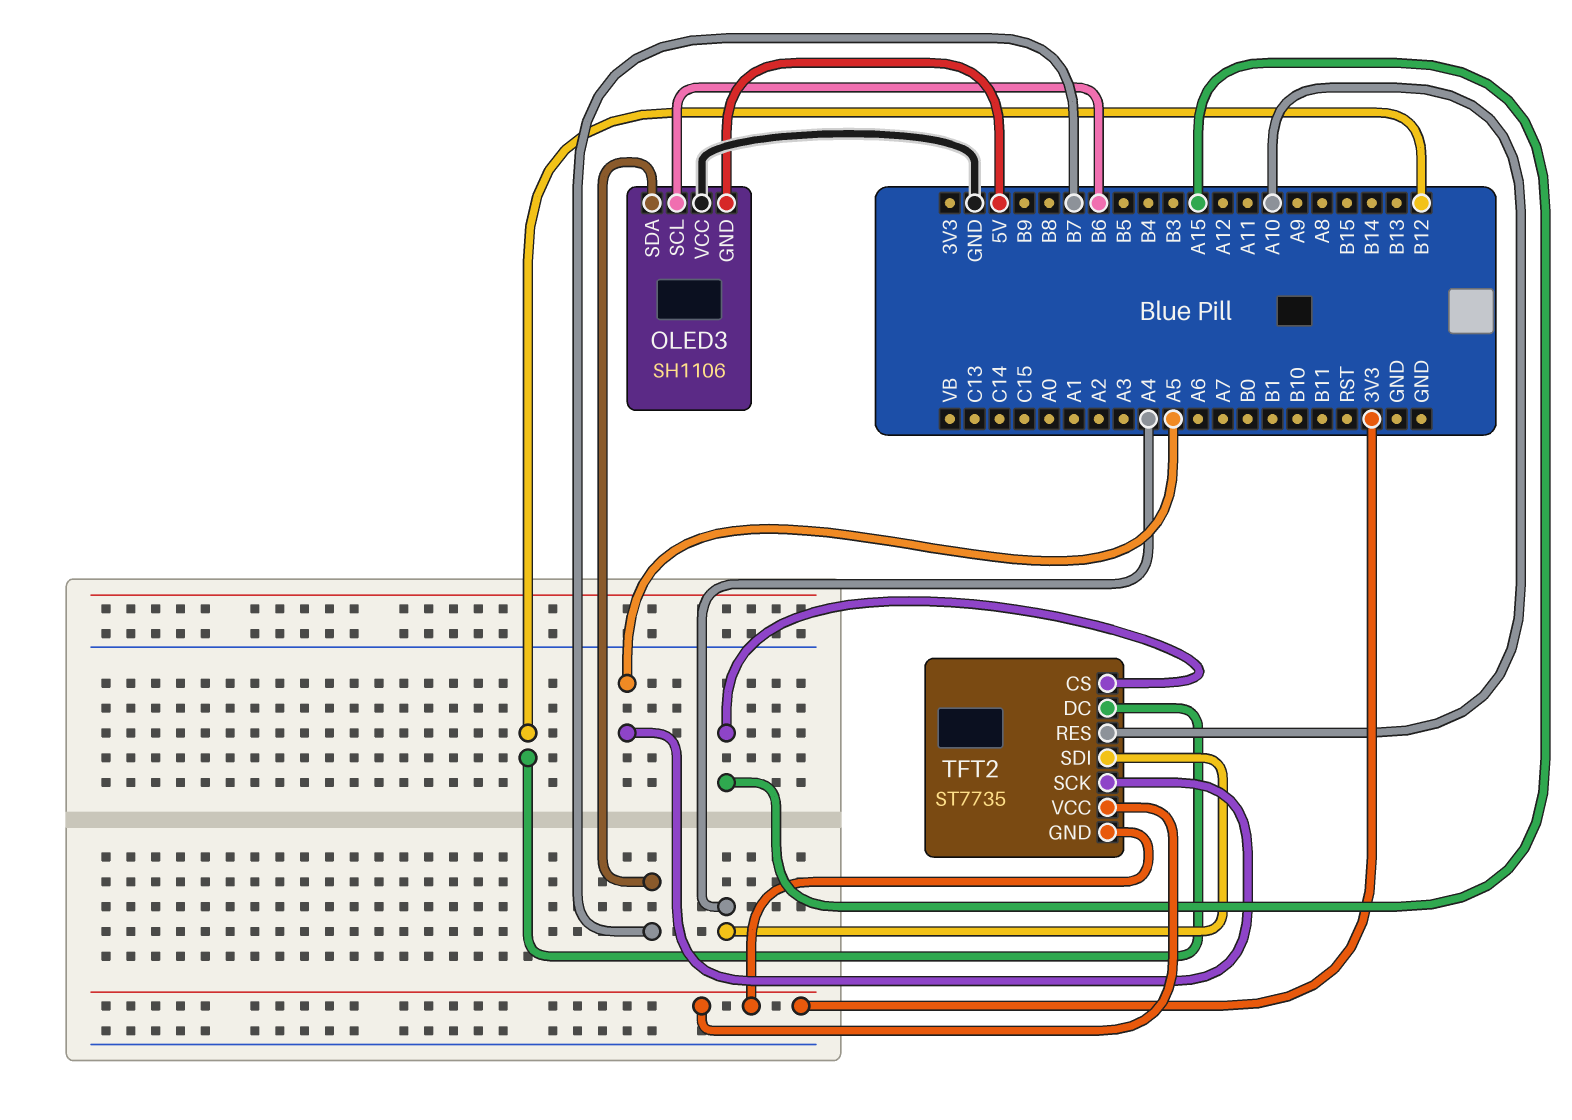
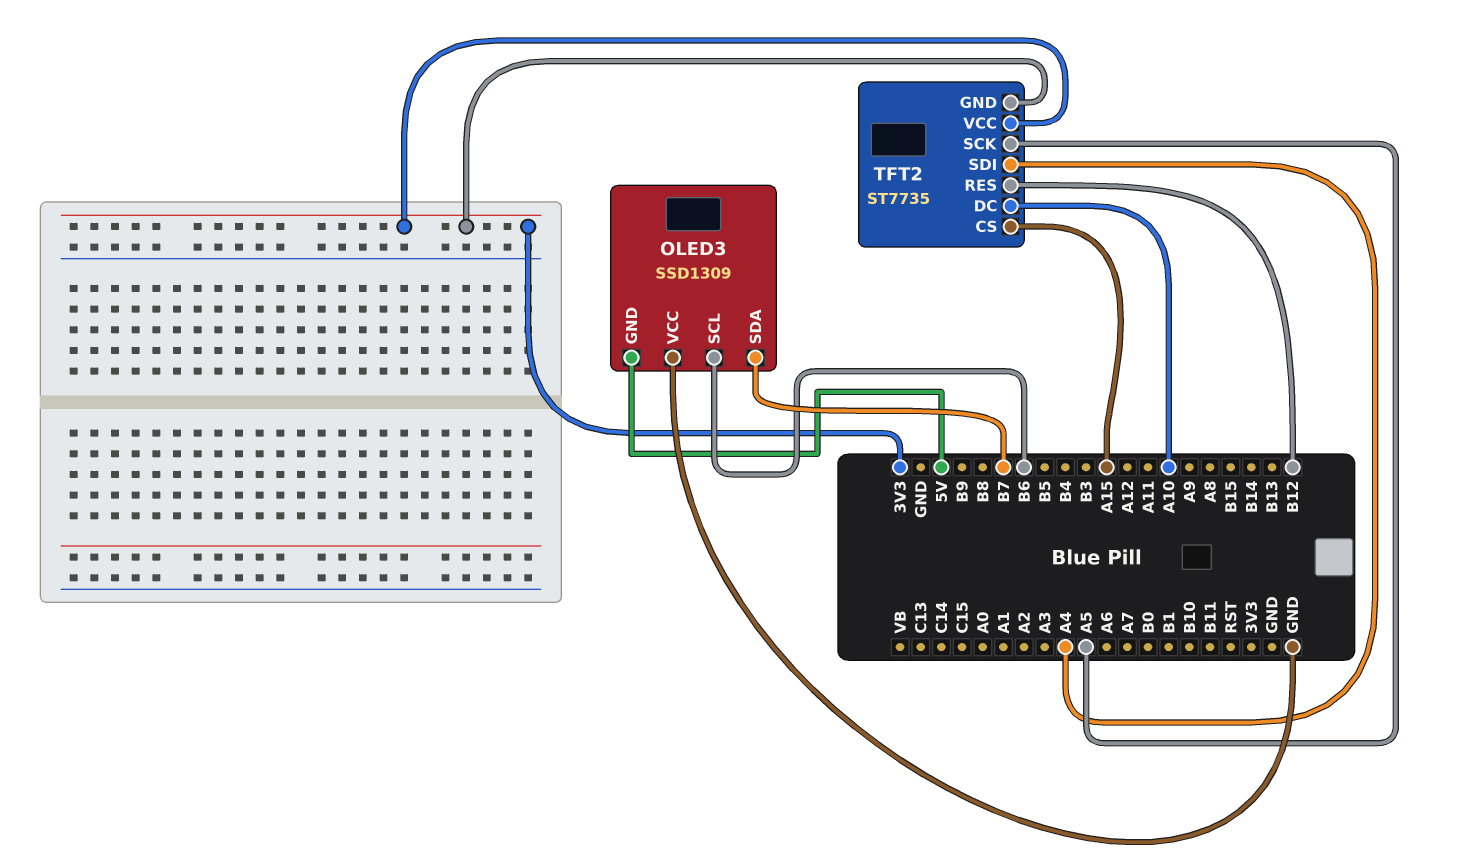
OLED3: SH1106 -> SSD1309
TFT2 pin DC: B12 -> A10
TFT2 pin RES: A10 -> B12

